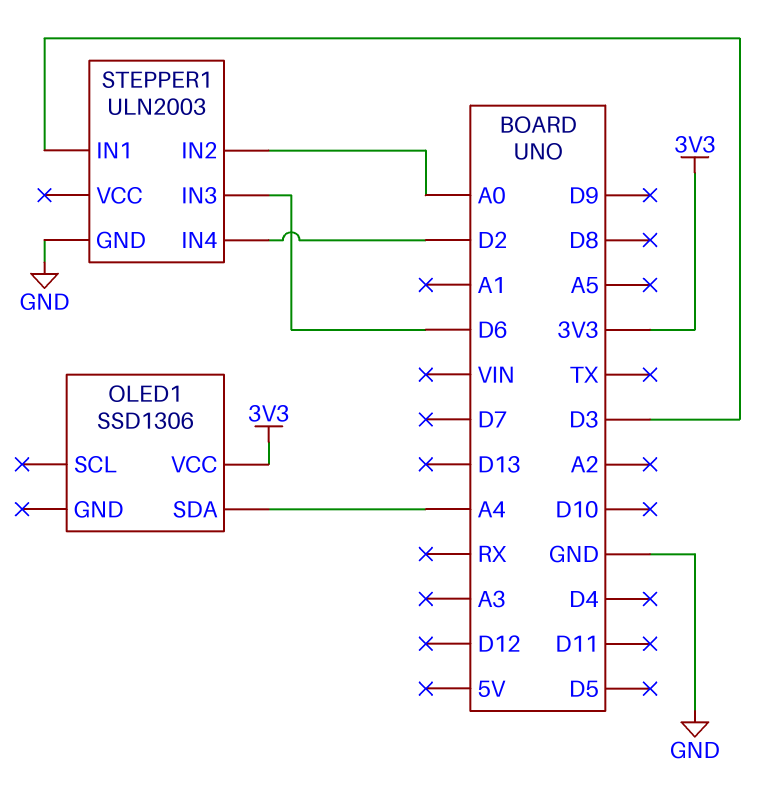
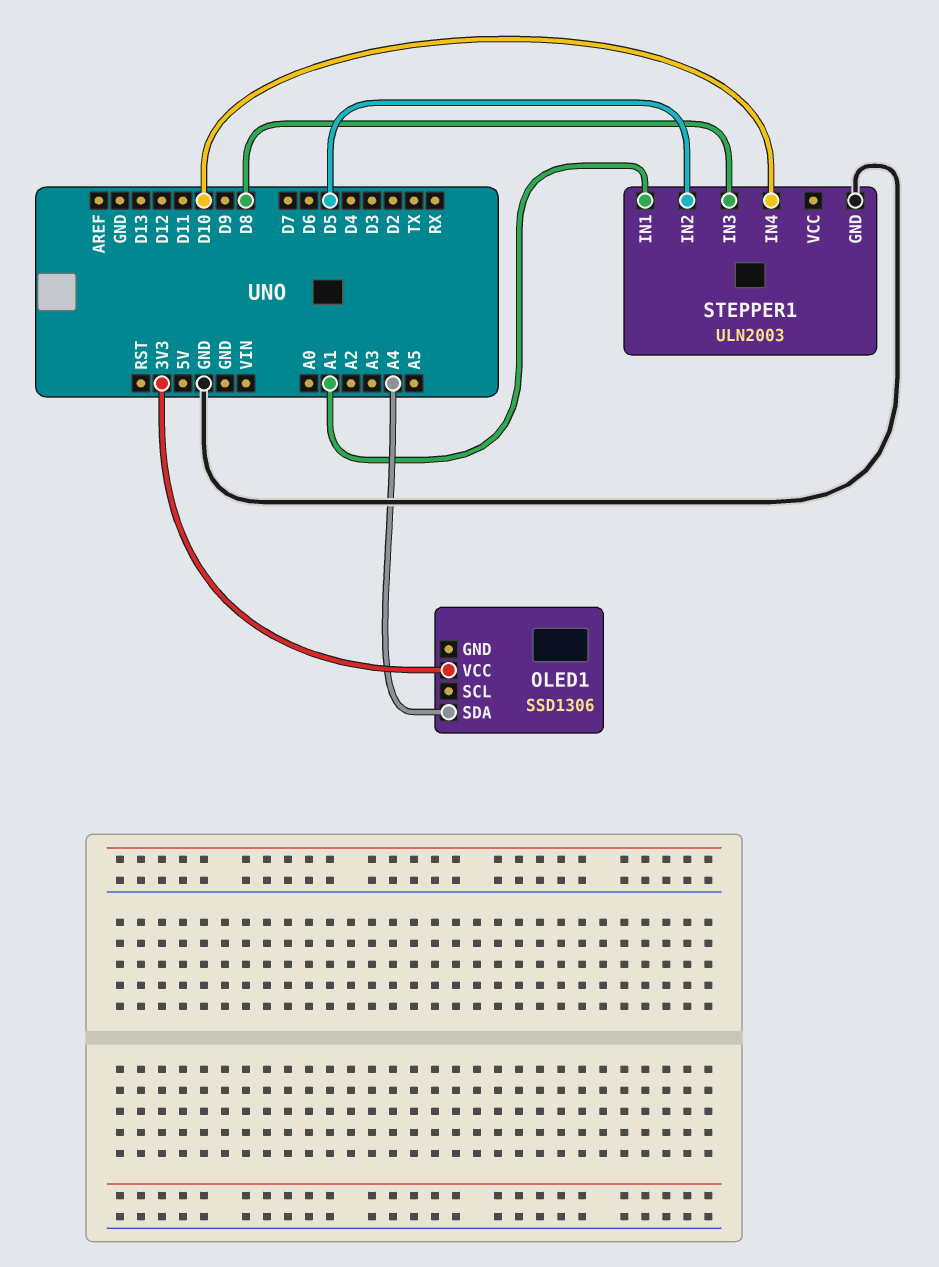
STEPPER1 pin IN1: D3 -> A1
STEPPER1 pin IN2: A0 -> D5
STEPPER1 pin IN3: D6 -> D8
STEPPER1 pin IN4: D2 -> D10

